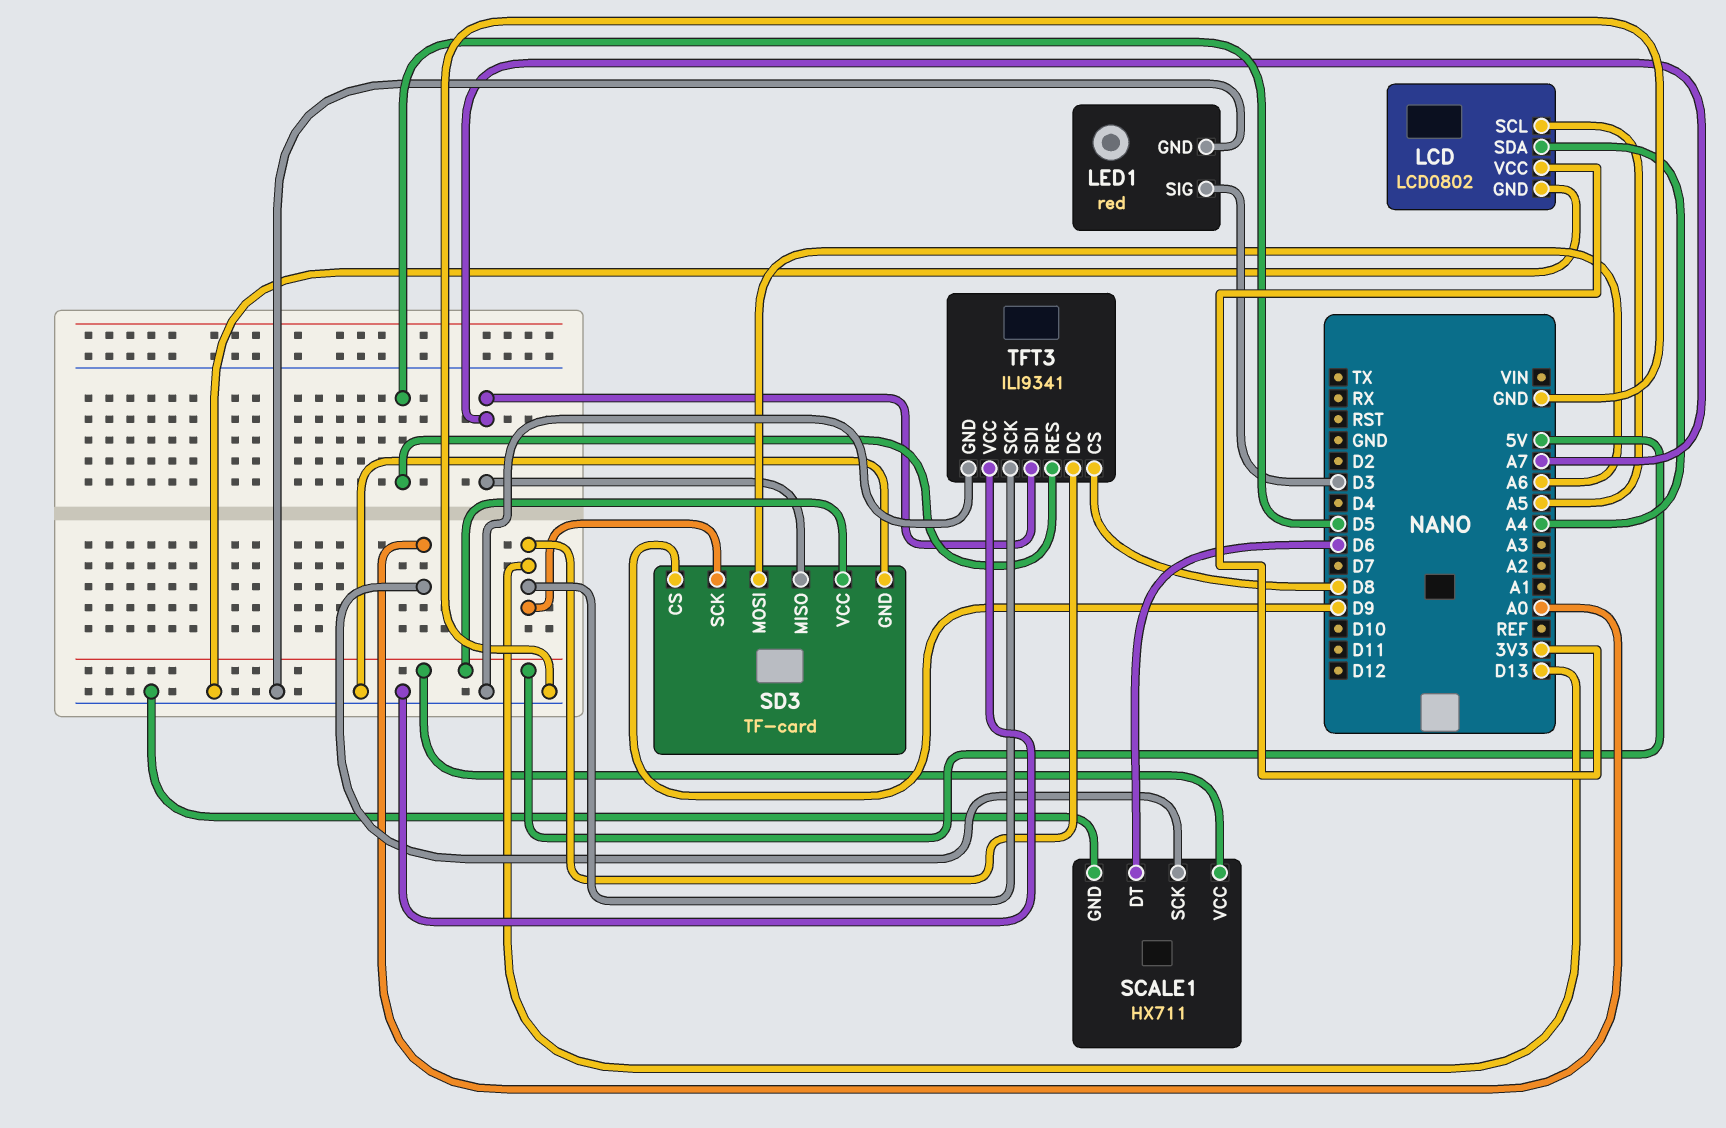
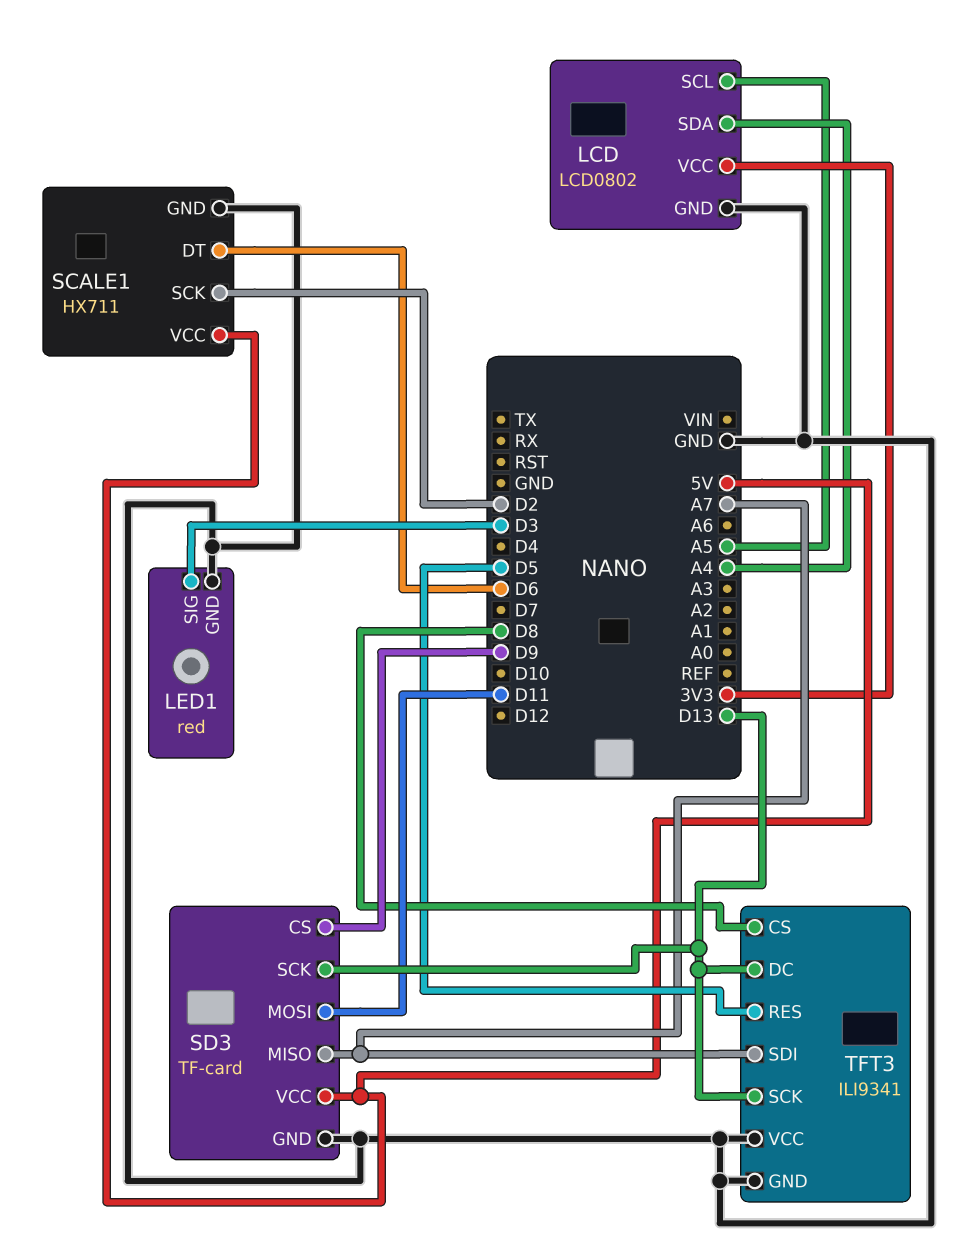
SCALE1 pin SCK: A0 -> D2
SD3 pin MOSI: A6 -> D11

